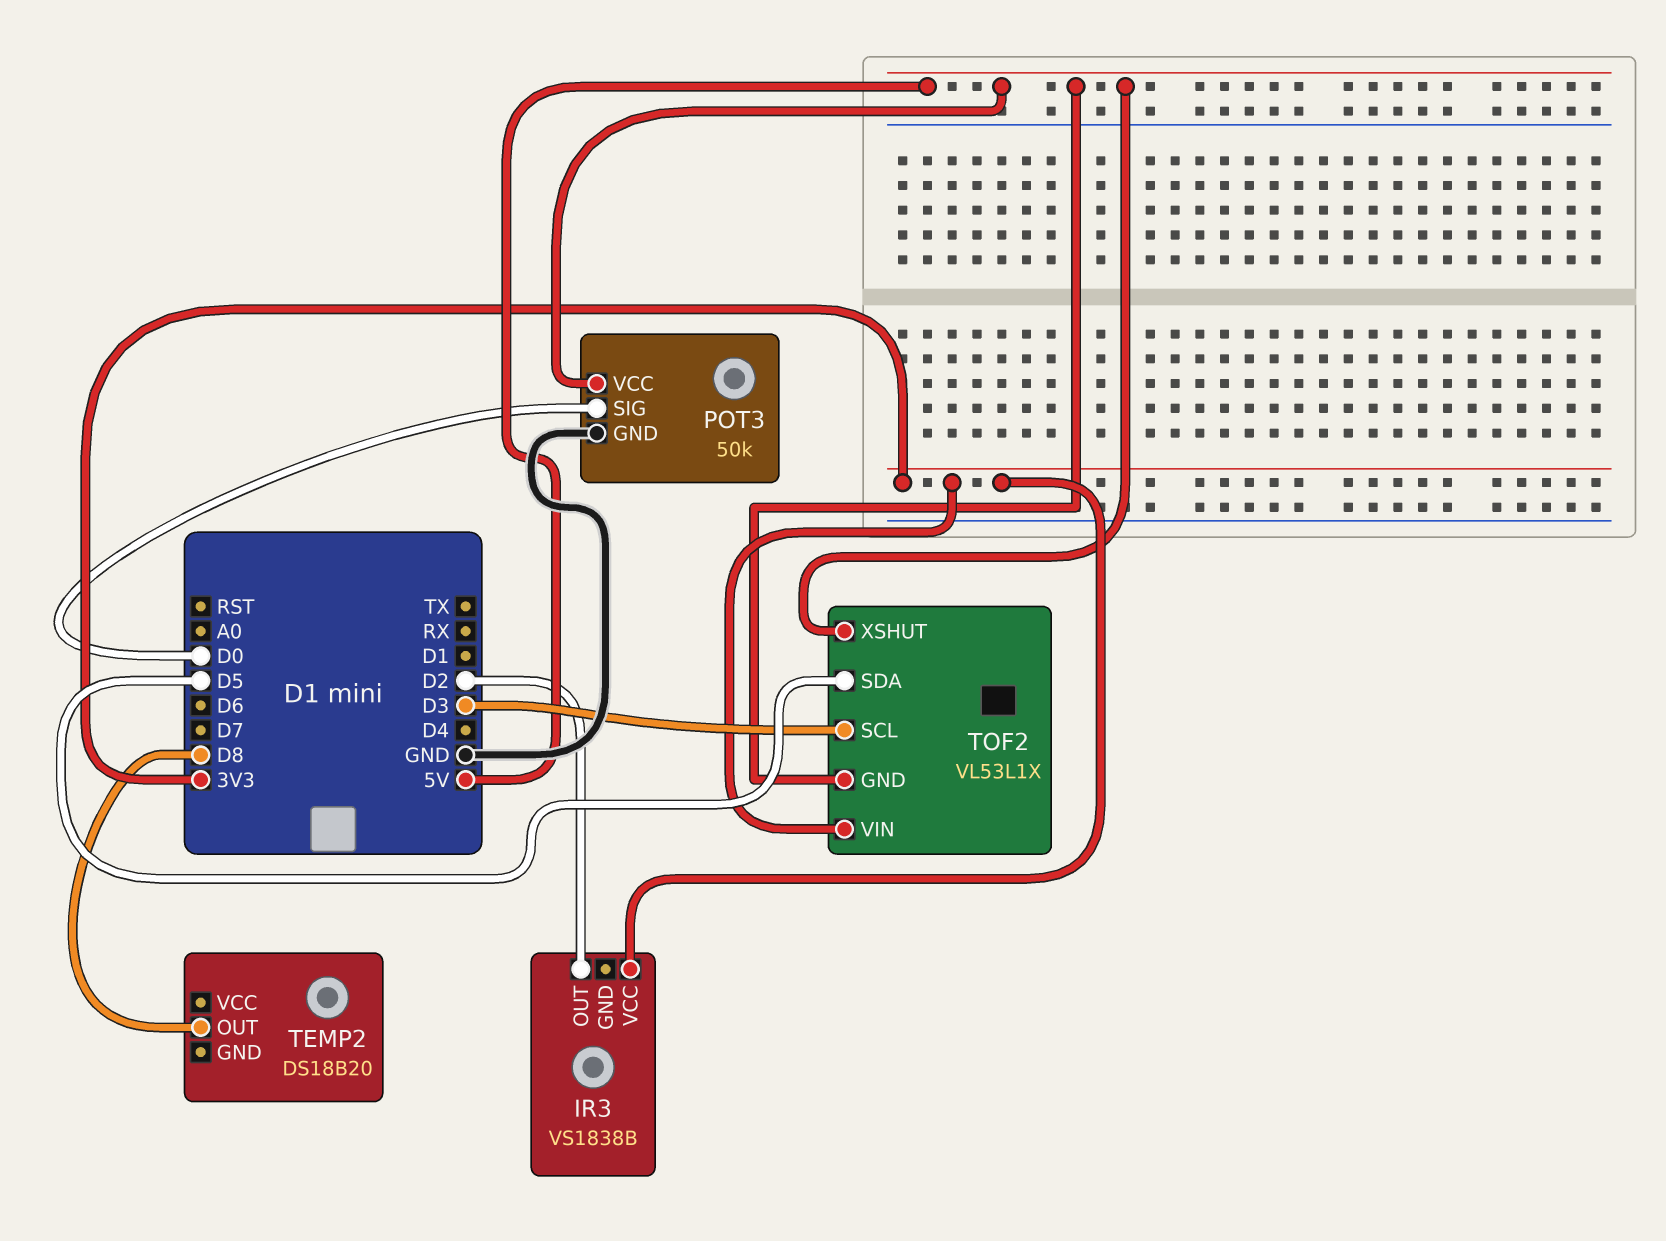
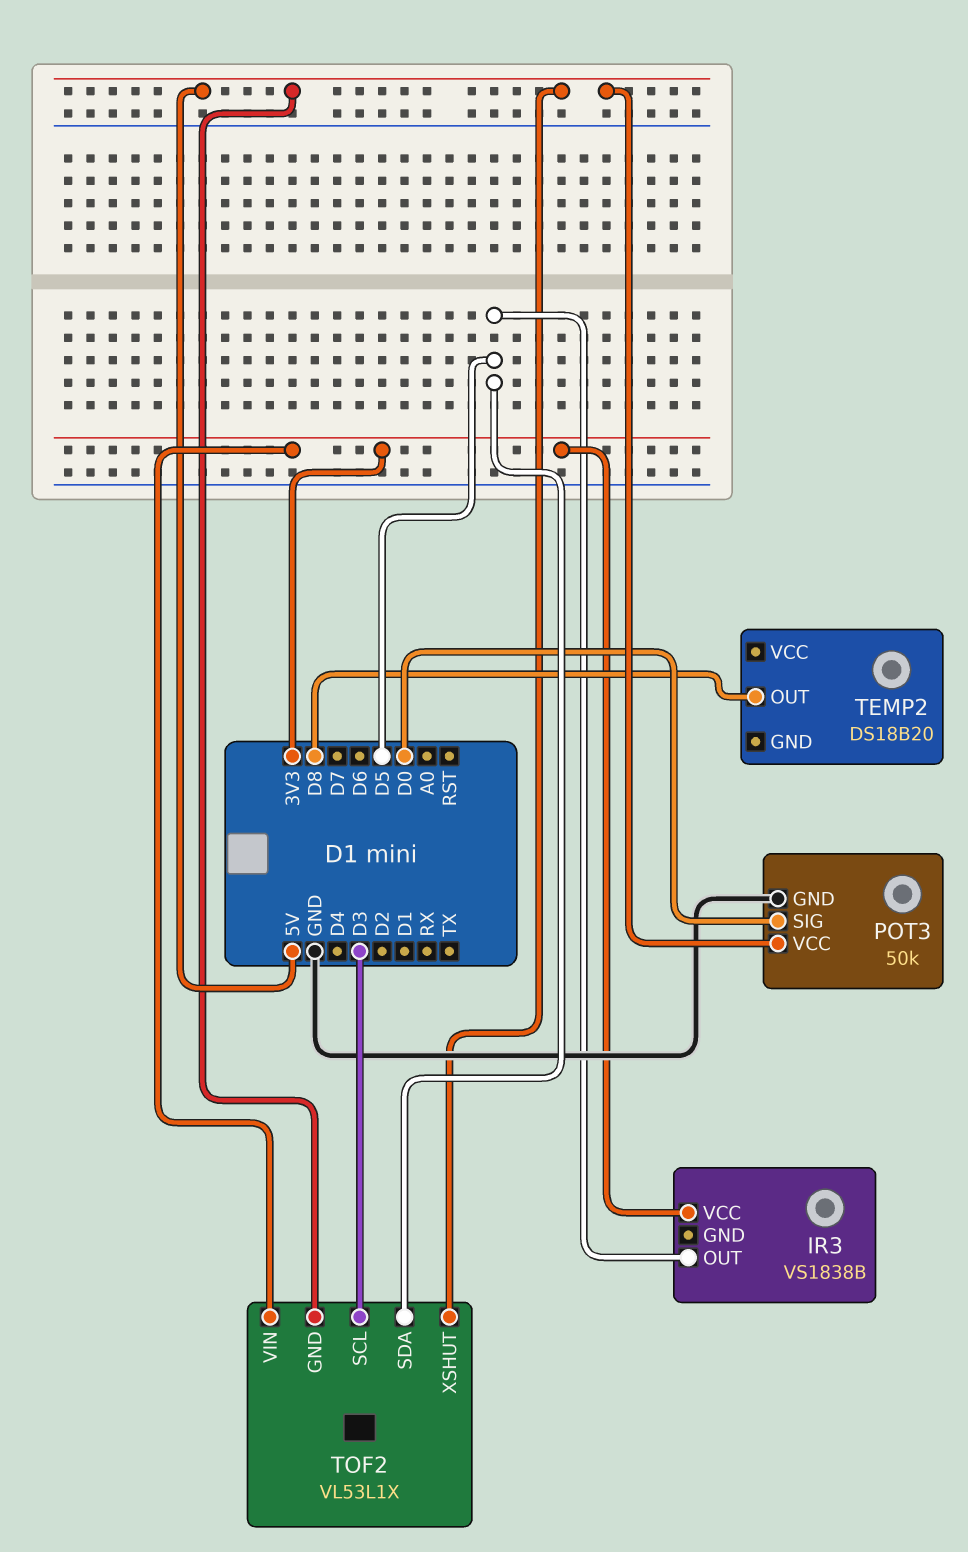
IR3 pin OUT: D2 -> D5

